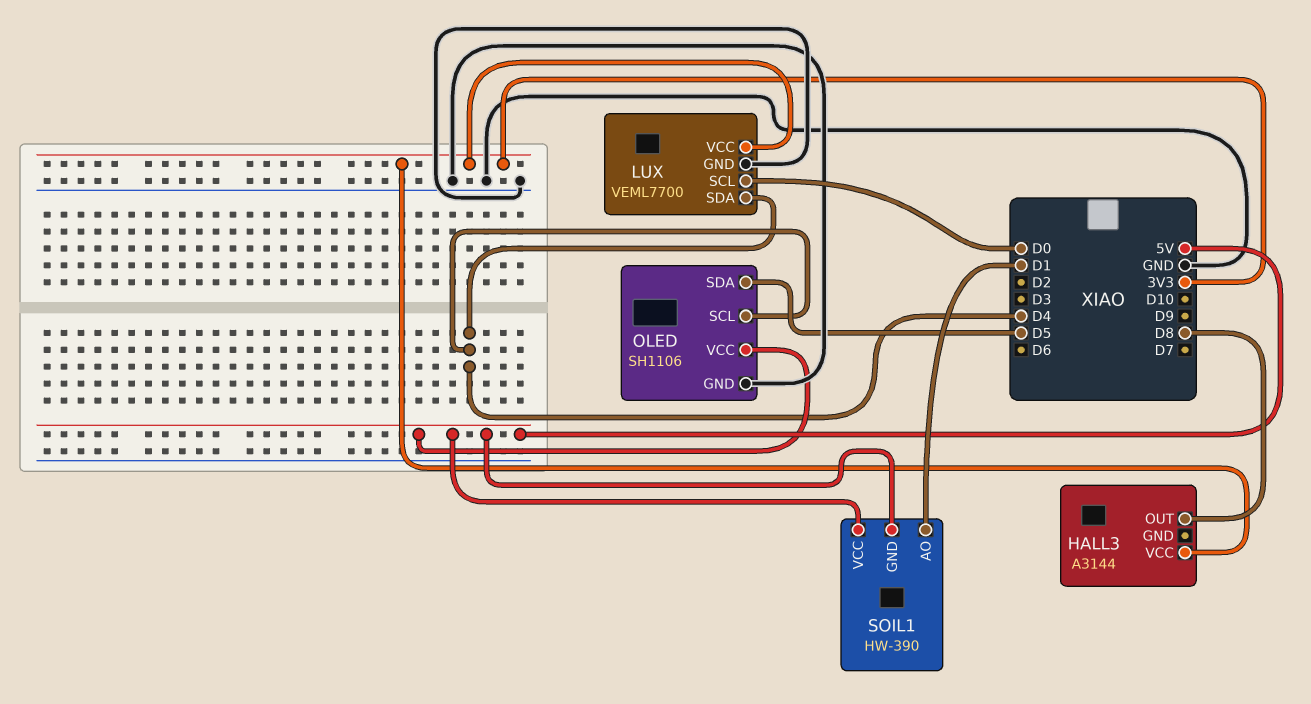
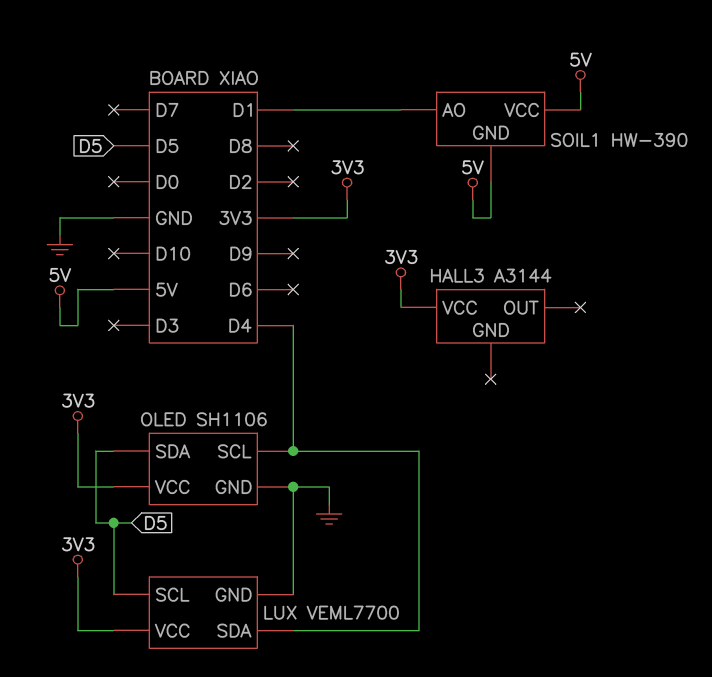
HALL3 pin OUT: D8 -> none
LUX pin SCL: D0 -> D5
OLED pin VCC: 5V -> 3V3

